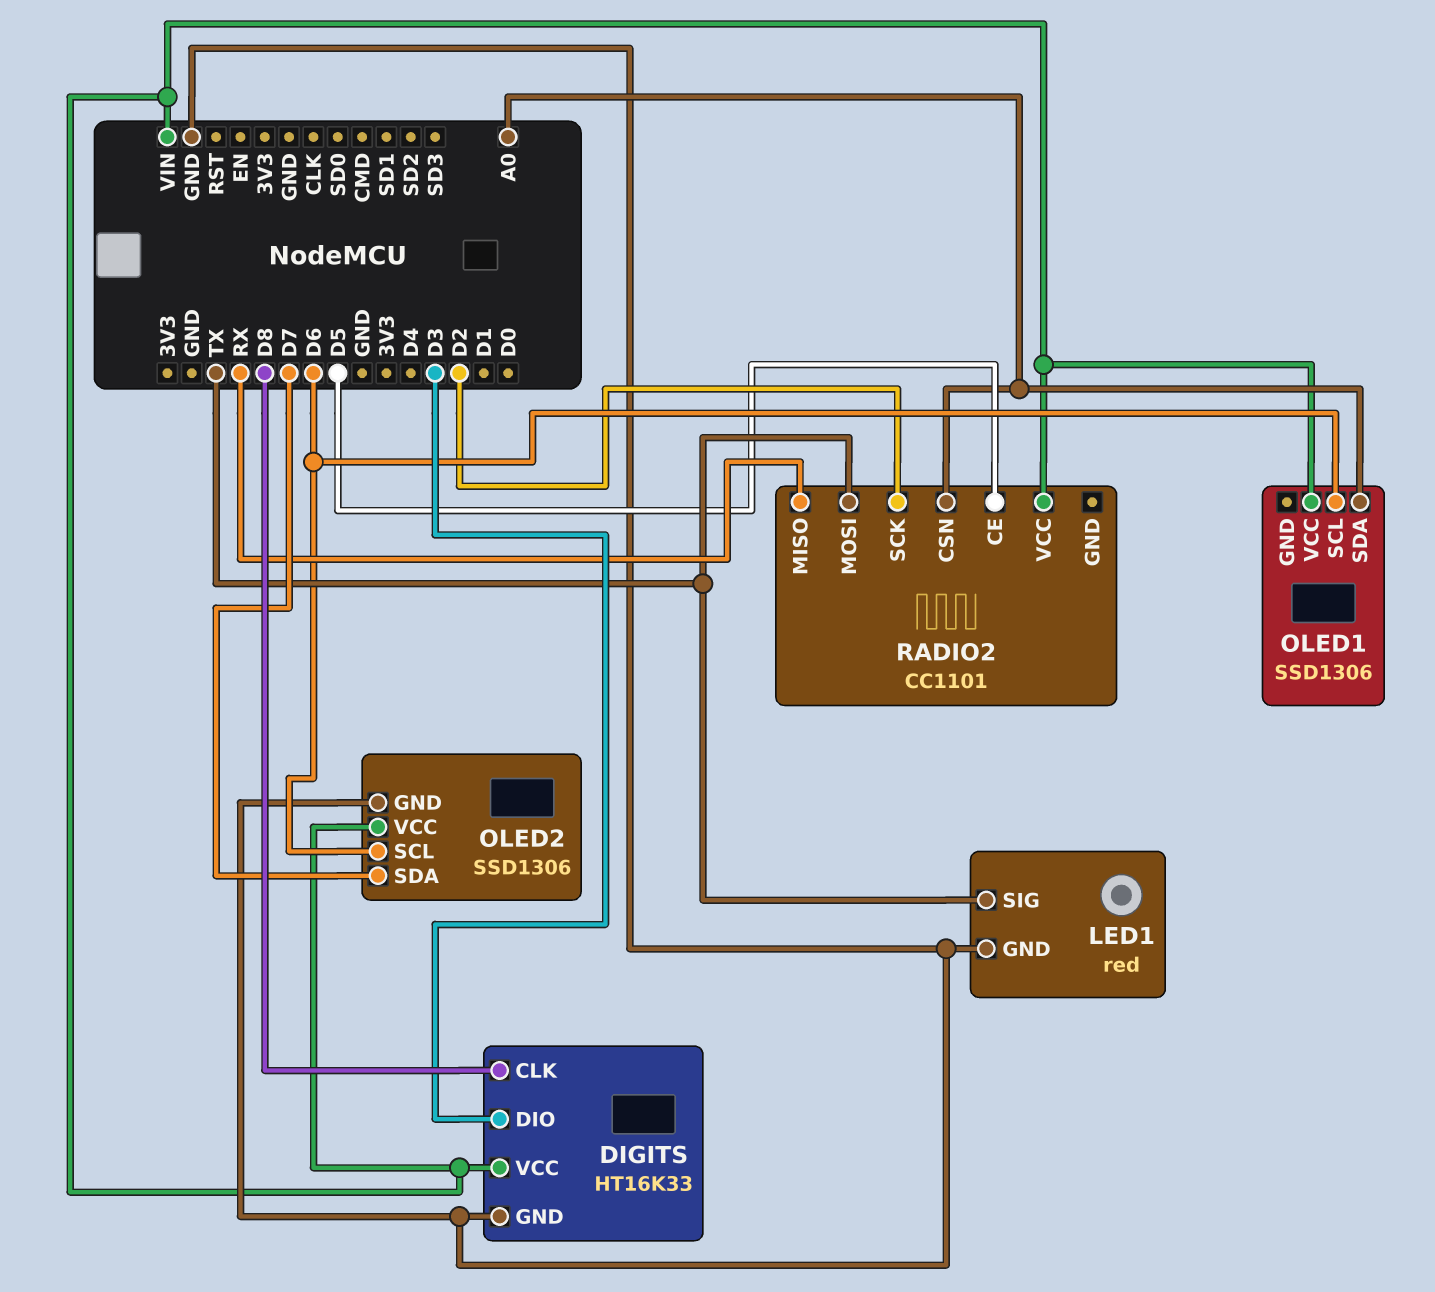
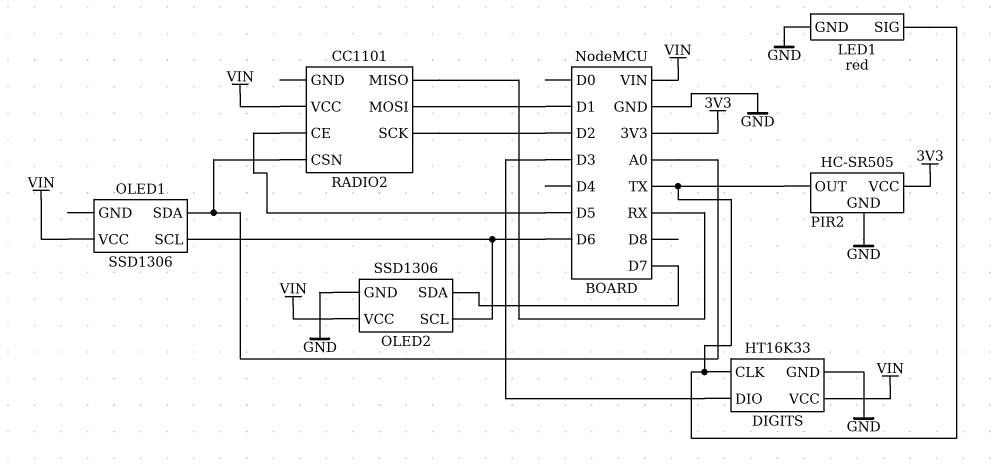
DIGITS pin CLK: D8 -> TX
PIR2: none -> HC-SR505
PIR2 pin GND: none -> GND
PIR2 pin OUT: none -> TX
PIR2 pin VCC: none -> 3V3
RADIO2 pin MOSI: TX -> D1

